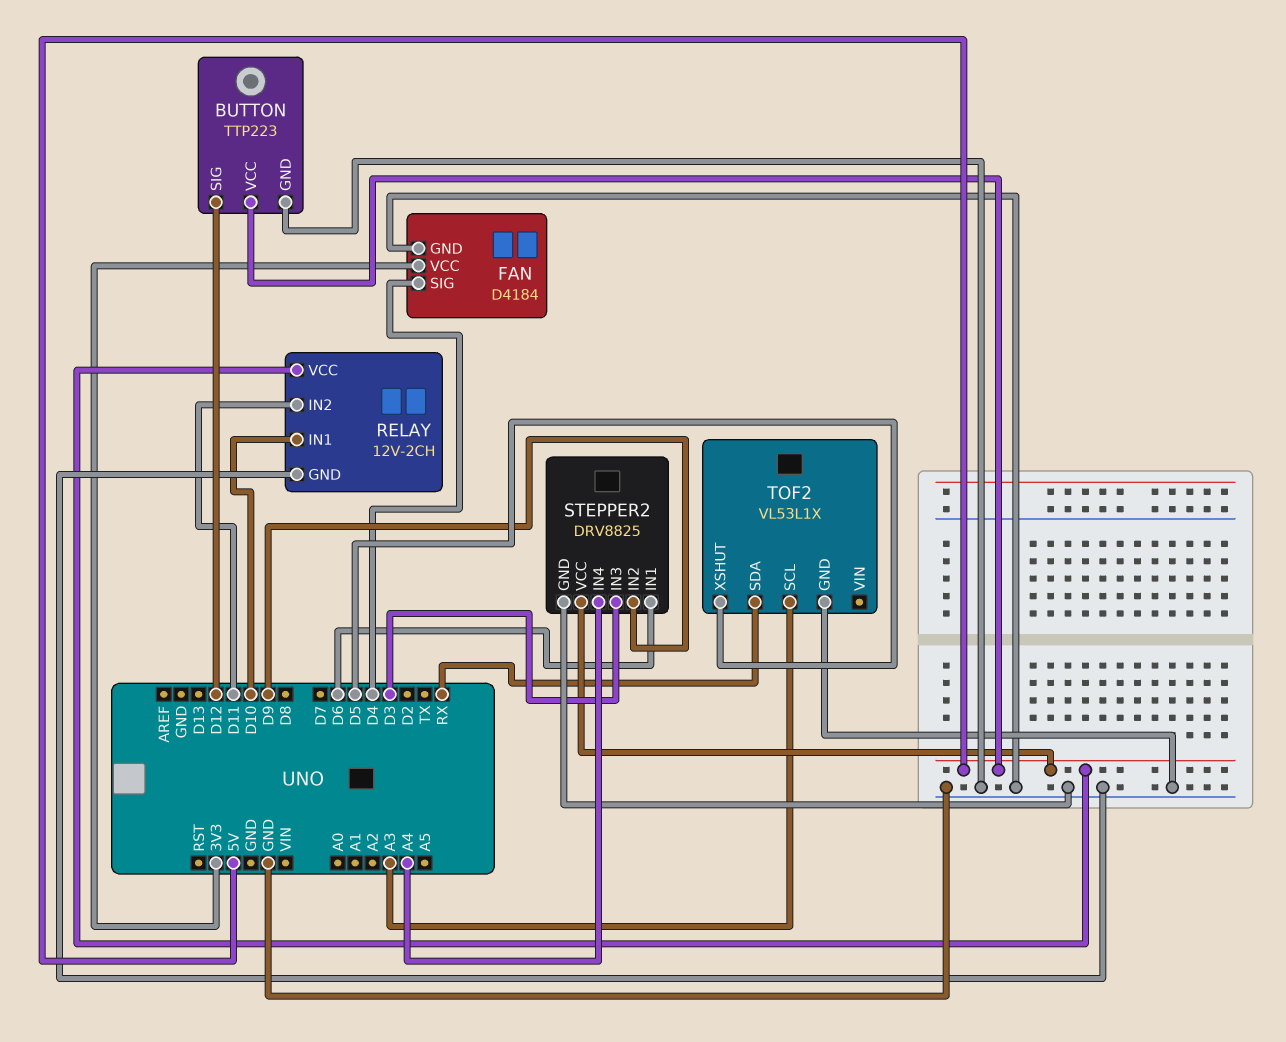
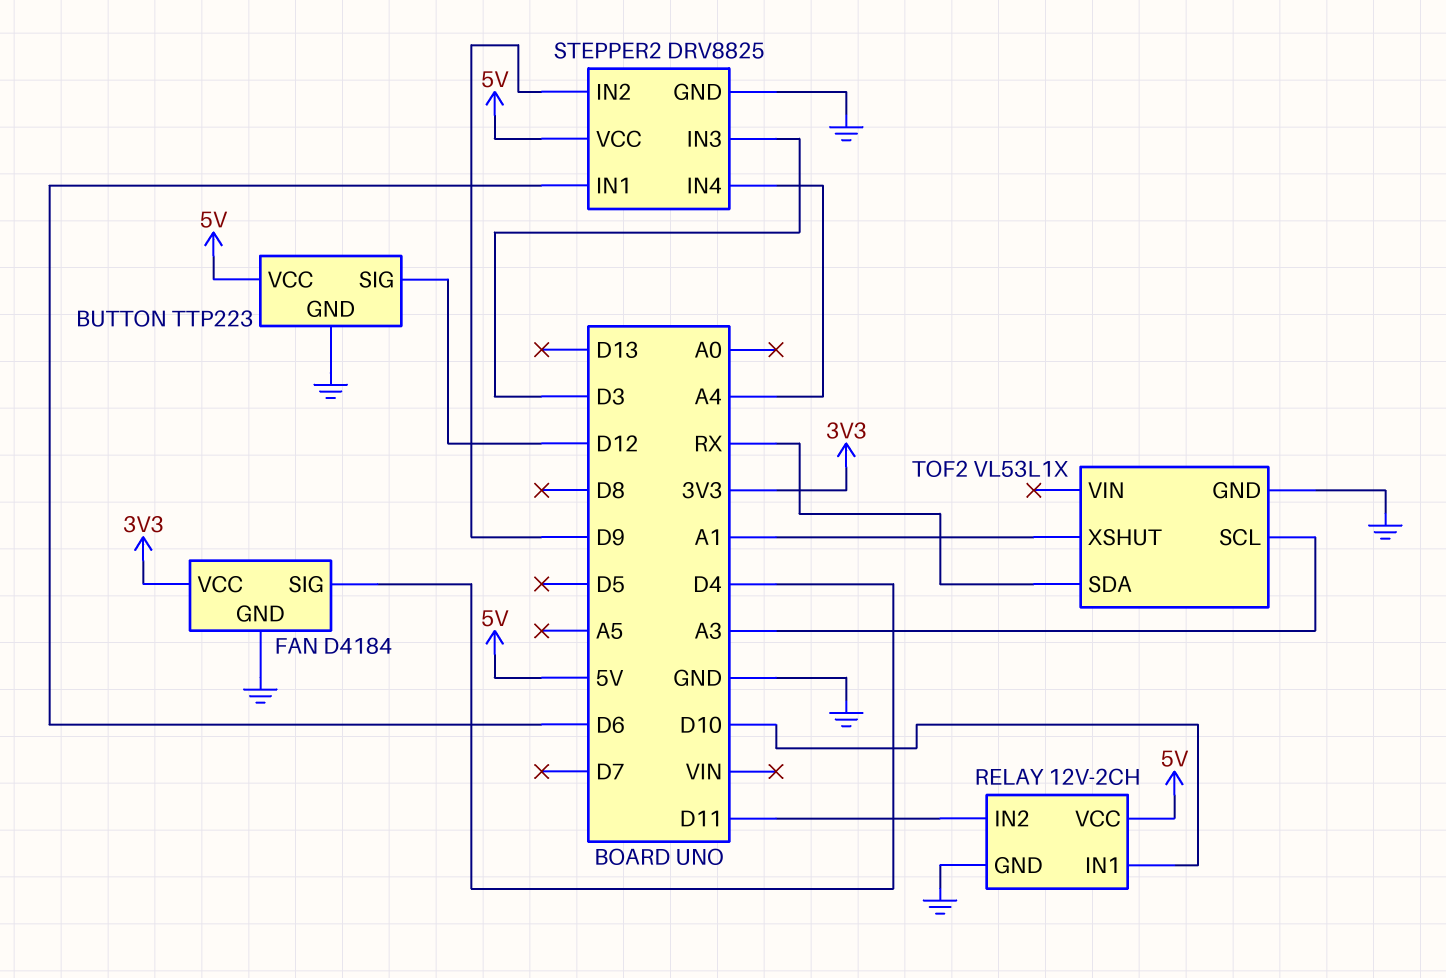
TOF2 pin XSHUT: D5 -> A1

